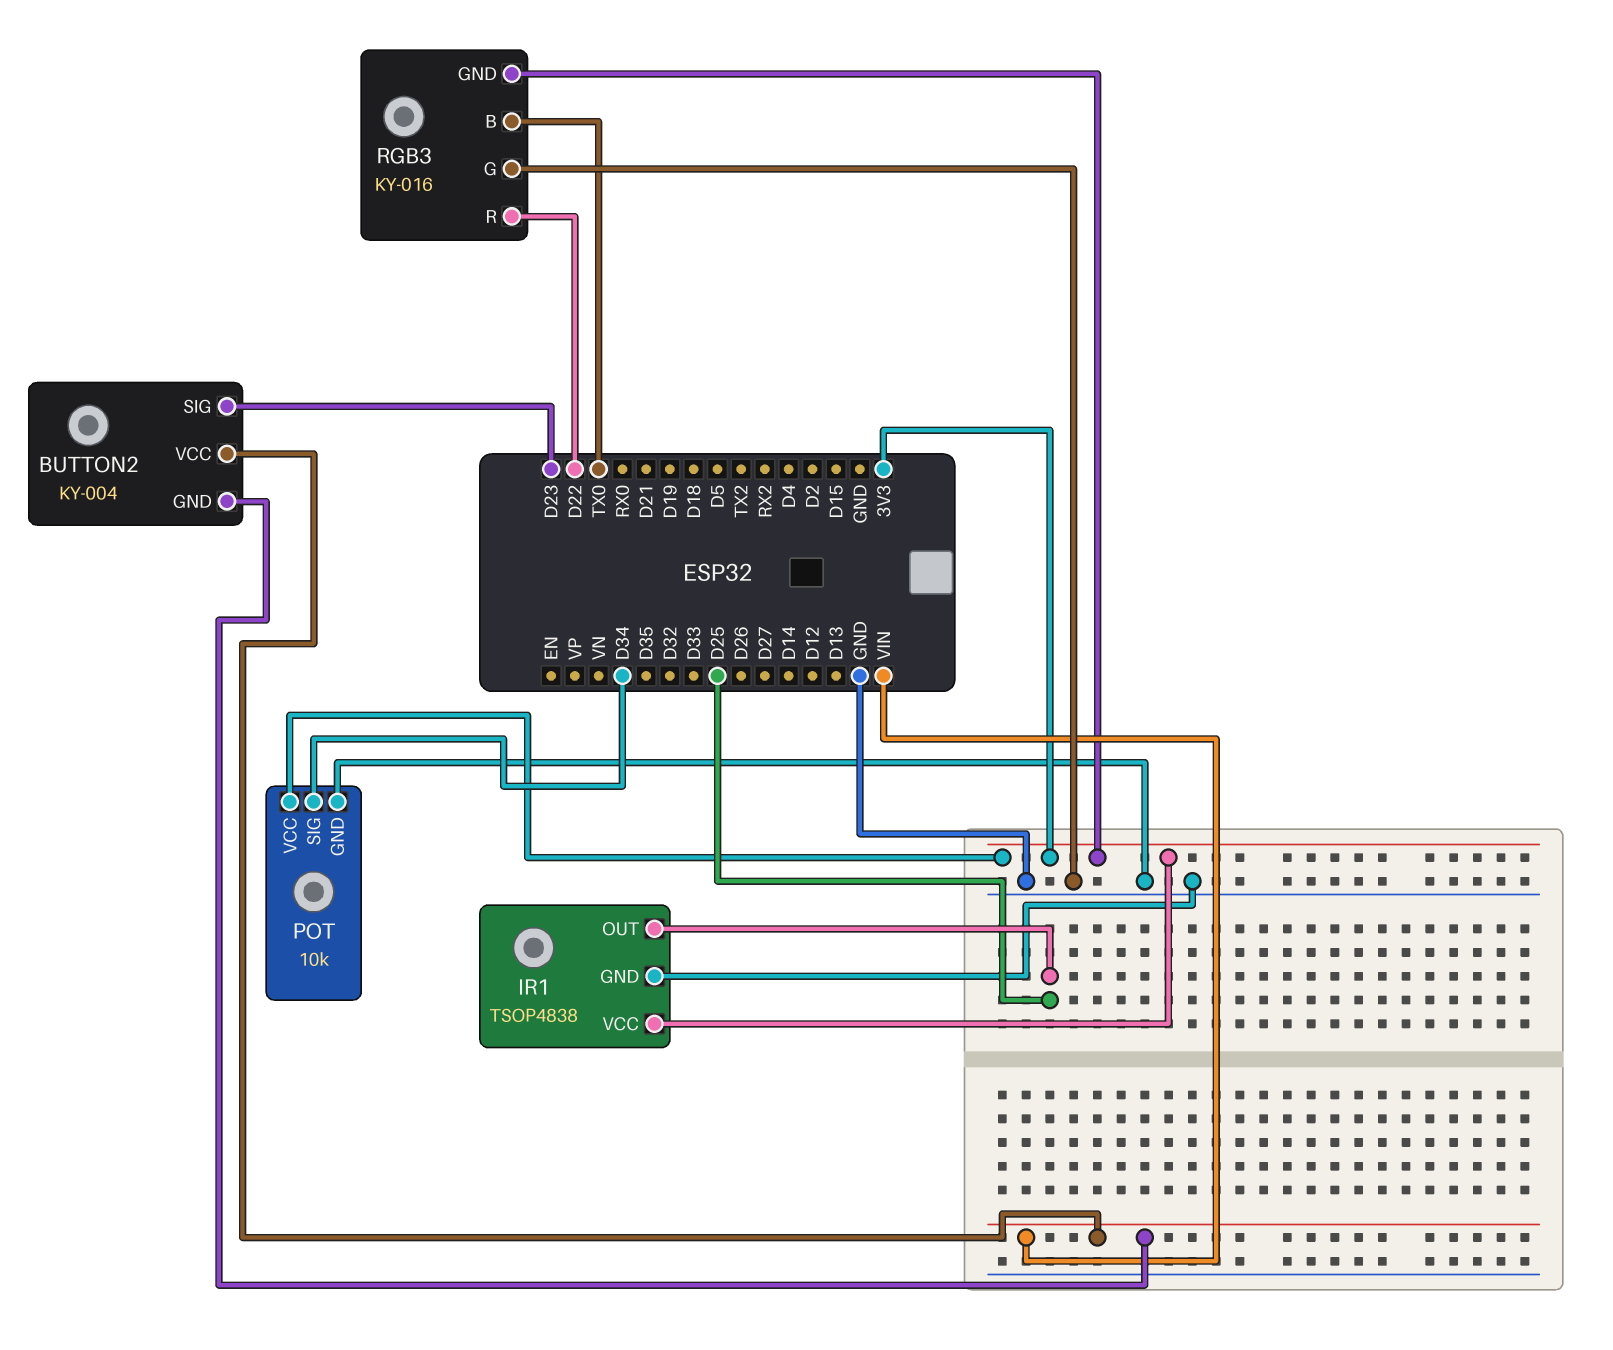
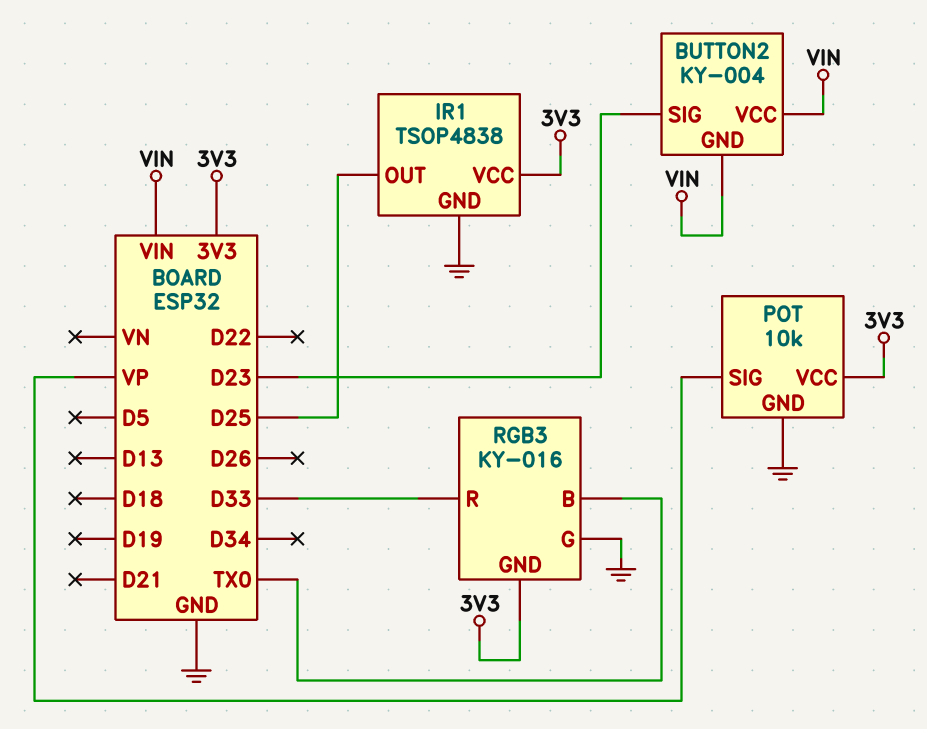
POT pin SIG: D34 -> VP
RGB3 pin R: D22 -> D33

